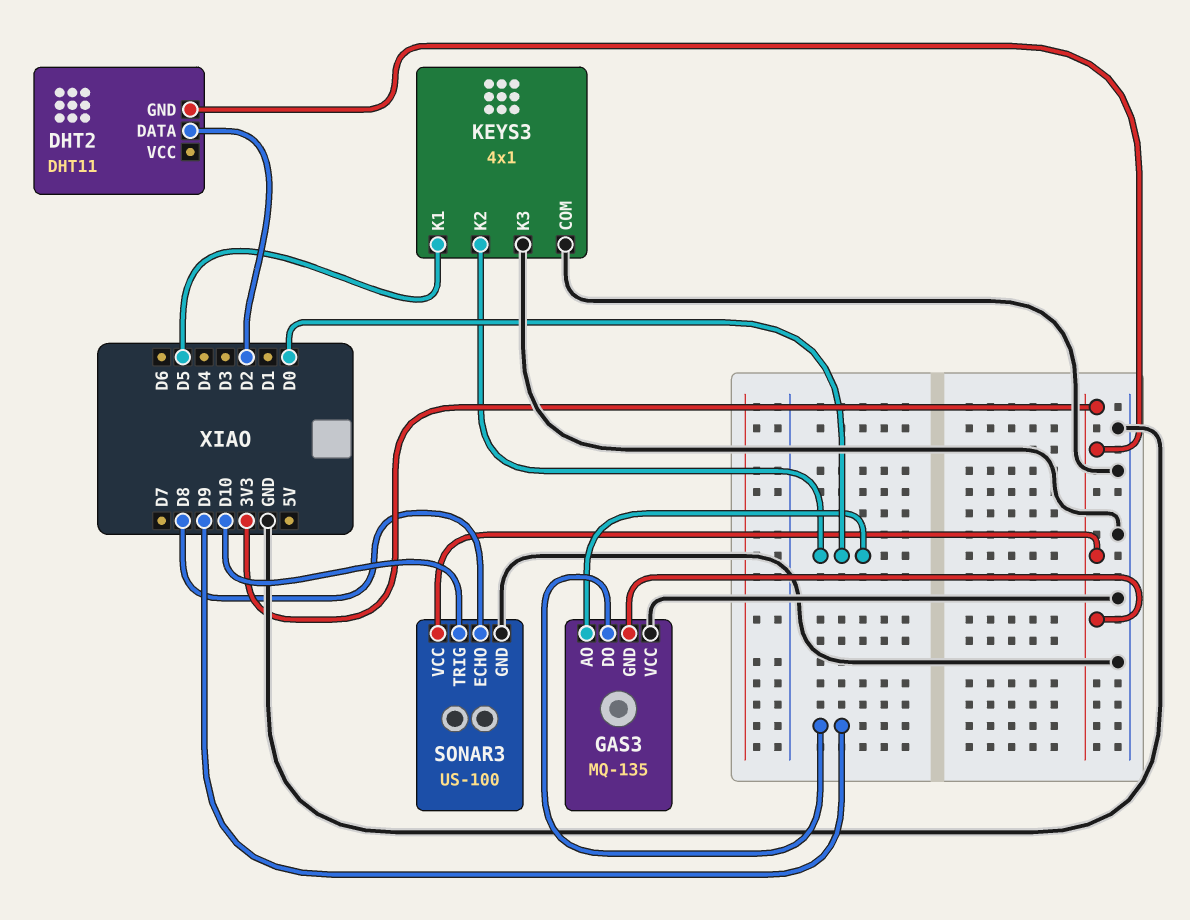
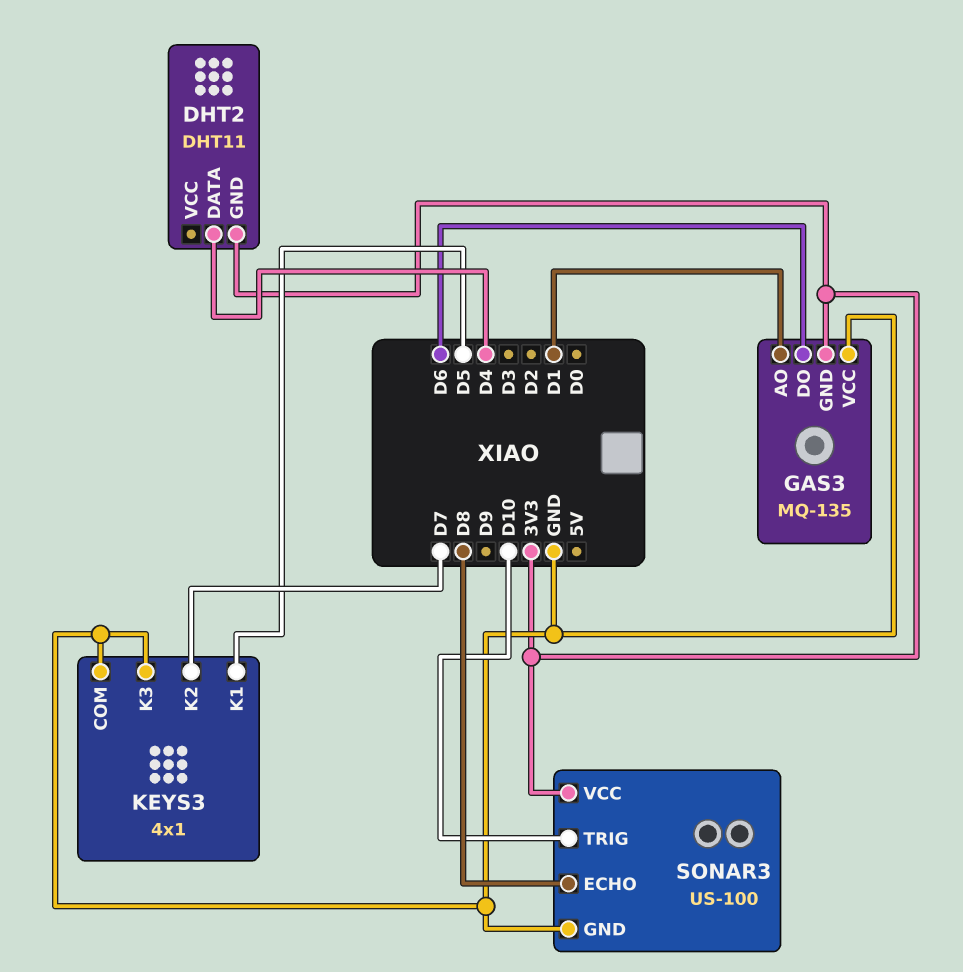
DHT2 pin DATA: D2 -> D4
GAS3 pin AO: D0 -> D1
GAS3 pin DO: D9 -> D6
KEYS3 pin K2: D0 -> D7

